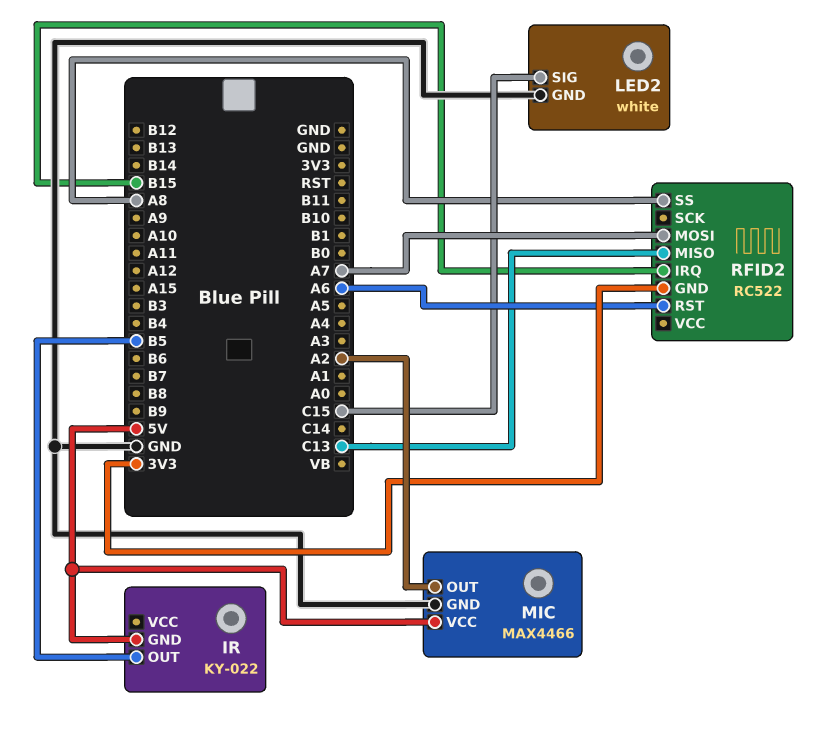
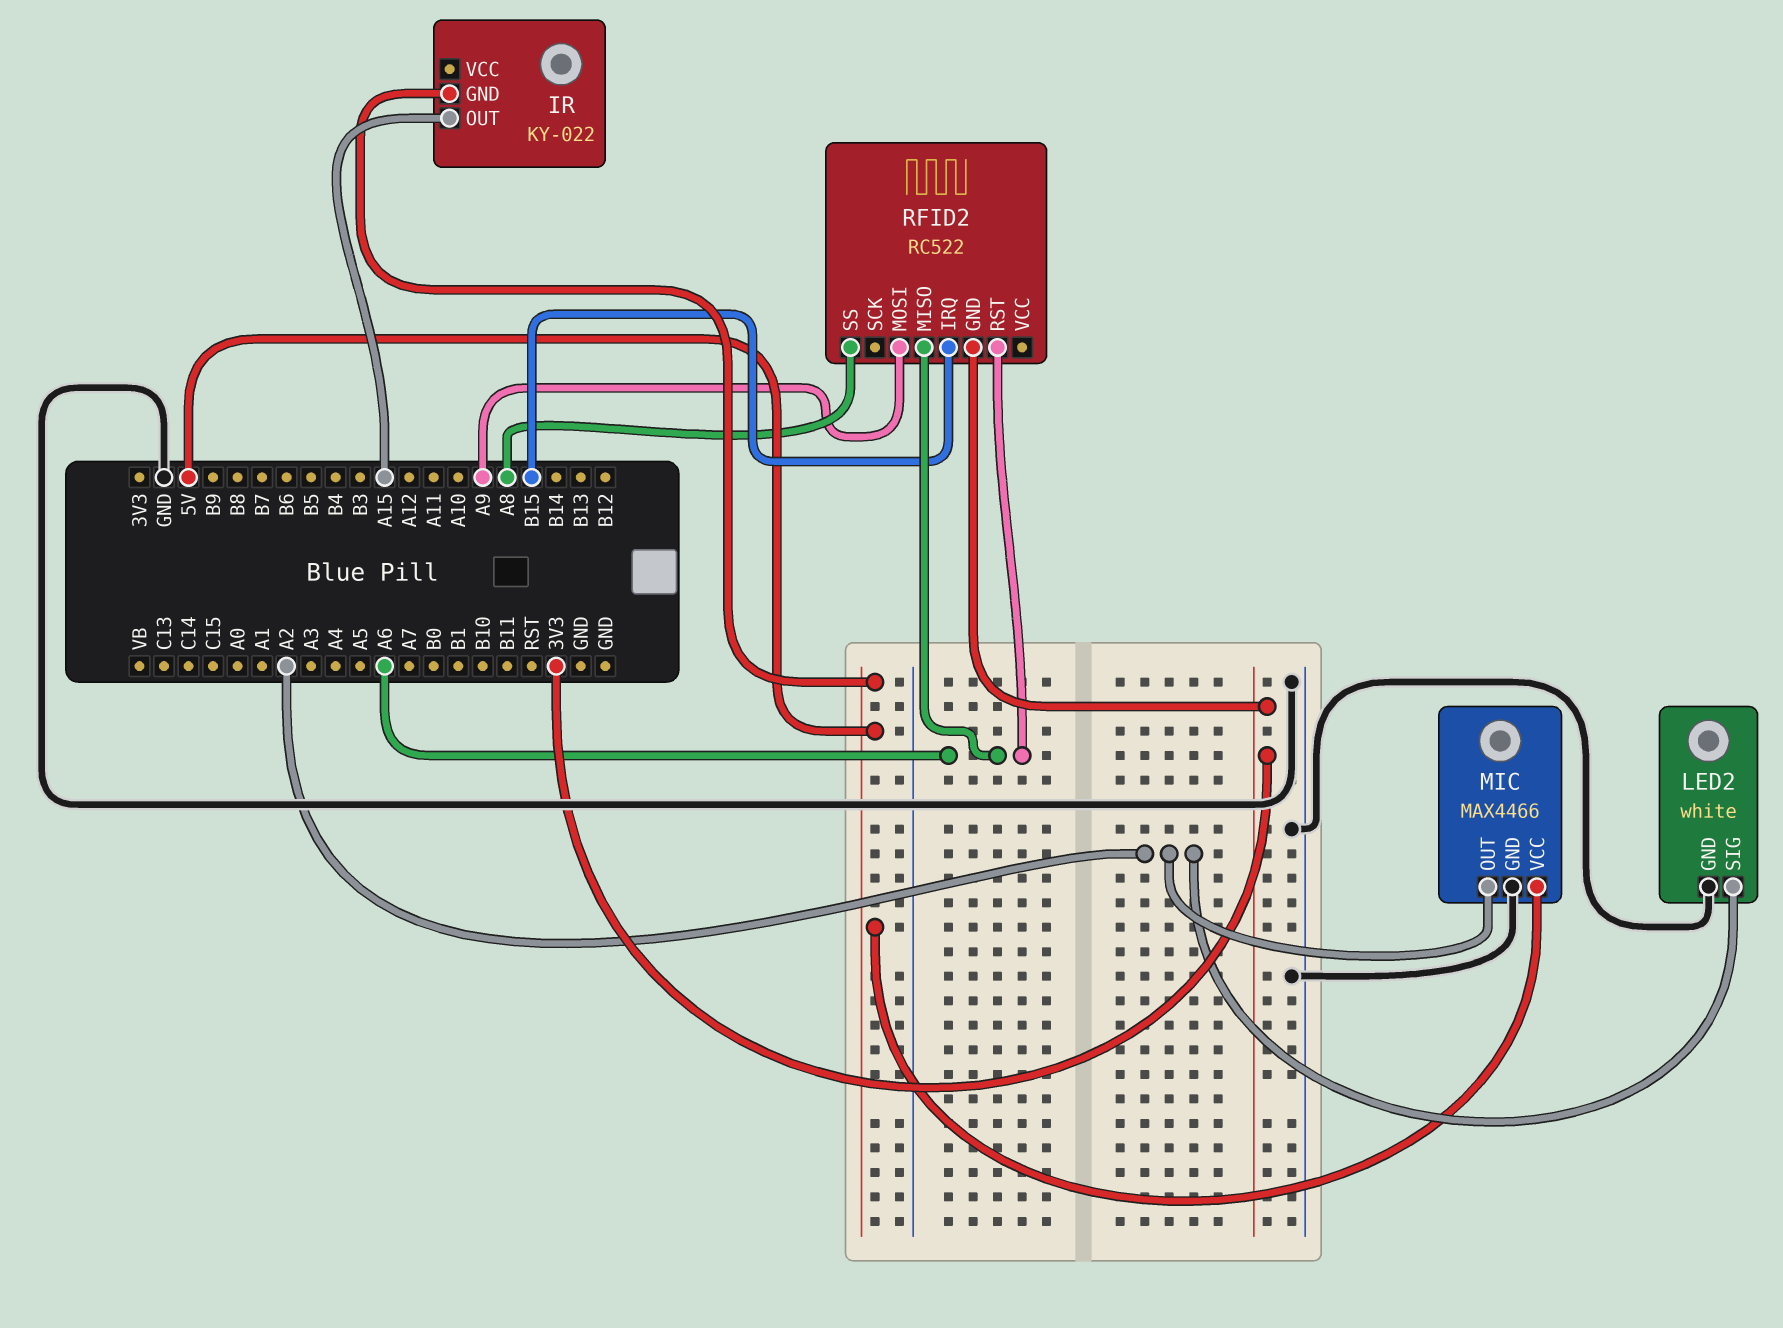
IR pin OUT: B5 -> A15
LED2 pin SIG: C15 -> A2
RFID2 pin MISO: C13 -> A6
RFID2 pin MOSI: A7 -> A9

